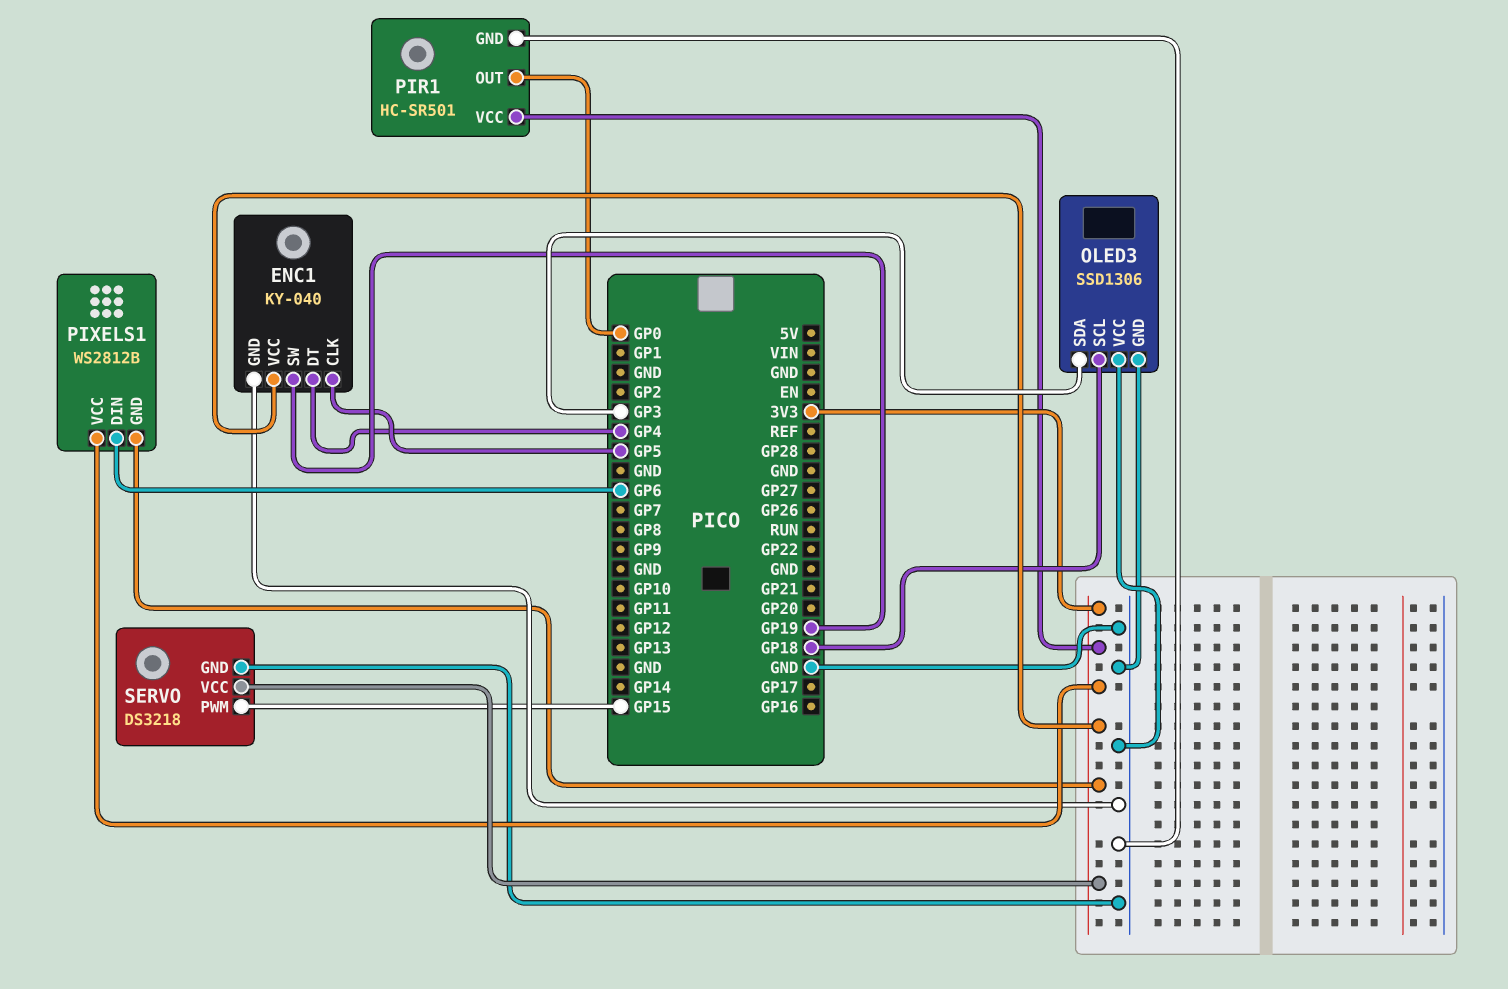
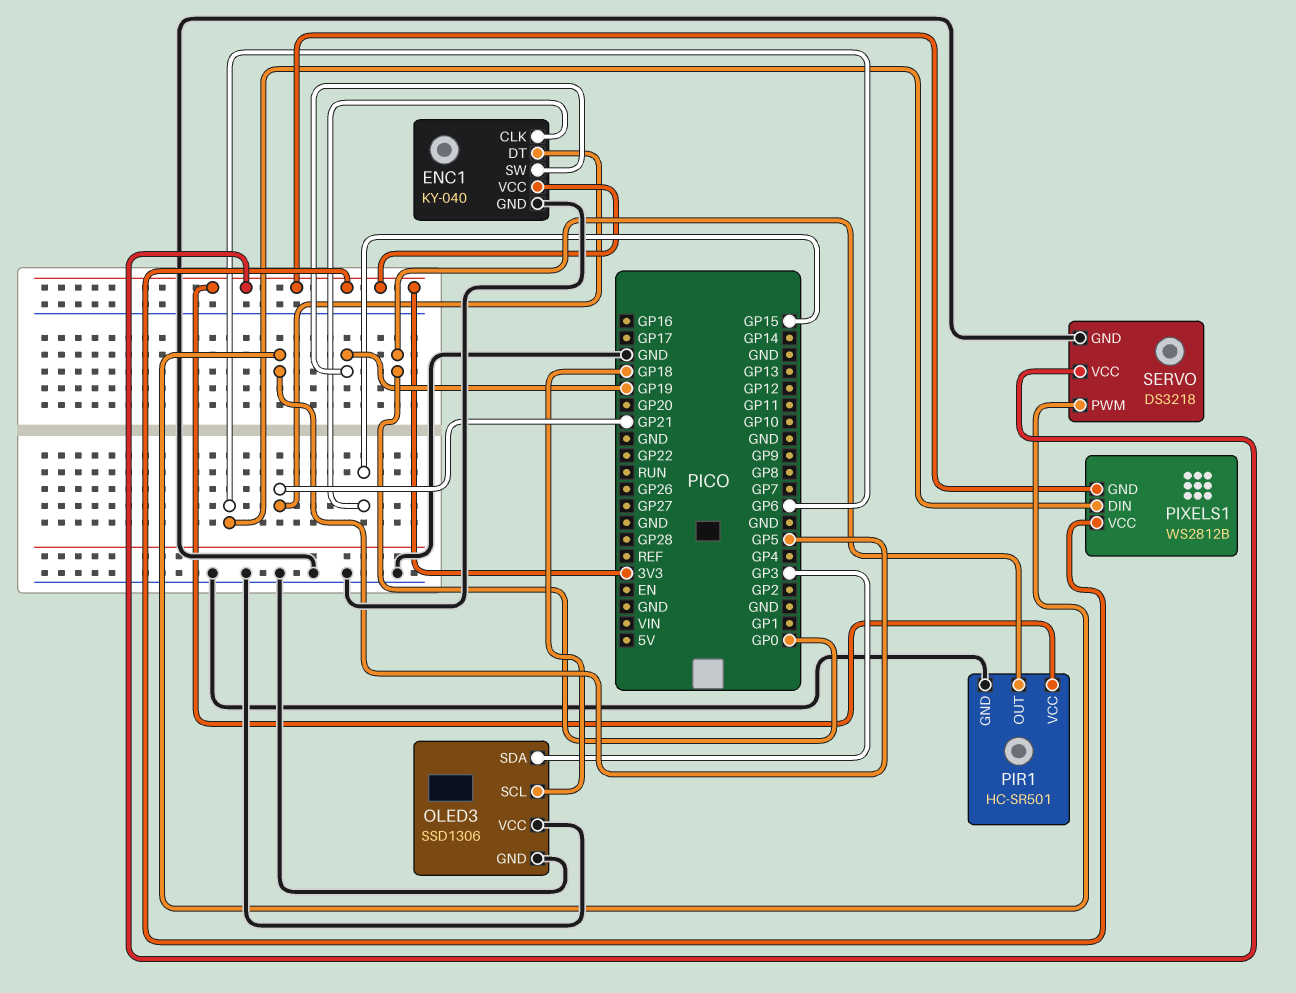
ENC1 pin CLK: GP5 -> GP15
ENC1 pin DT: GP4 -> GP21
SERVO pin PWM: GP15 -> GP5

